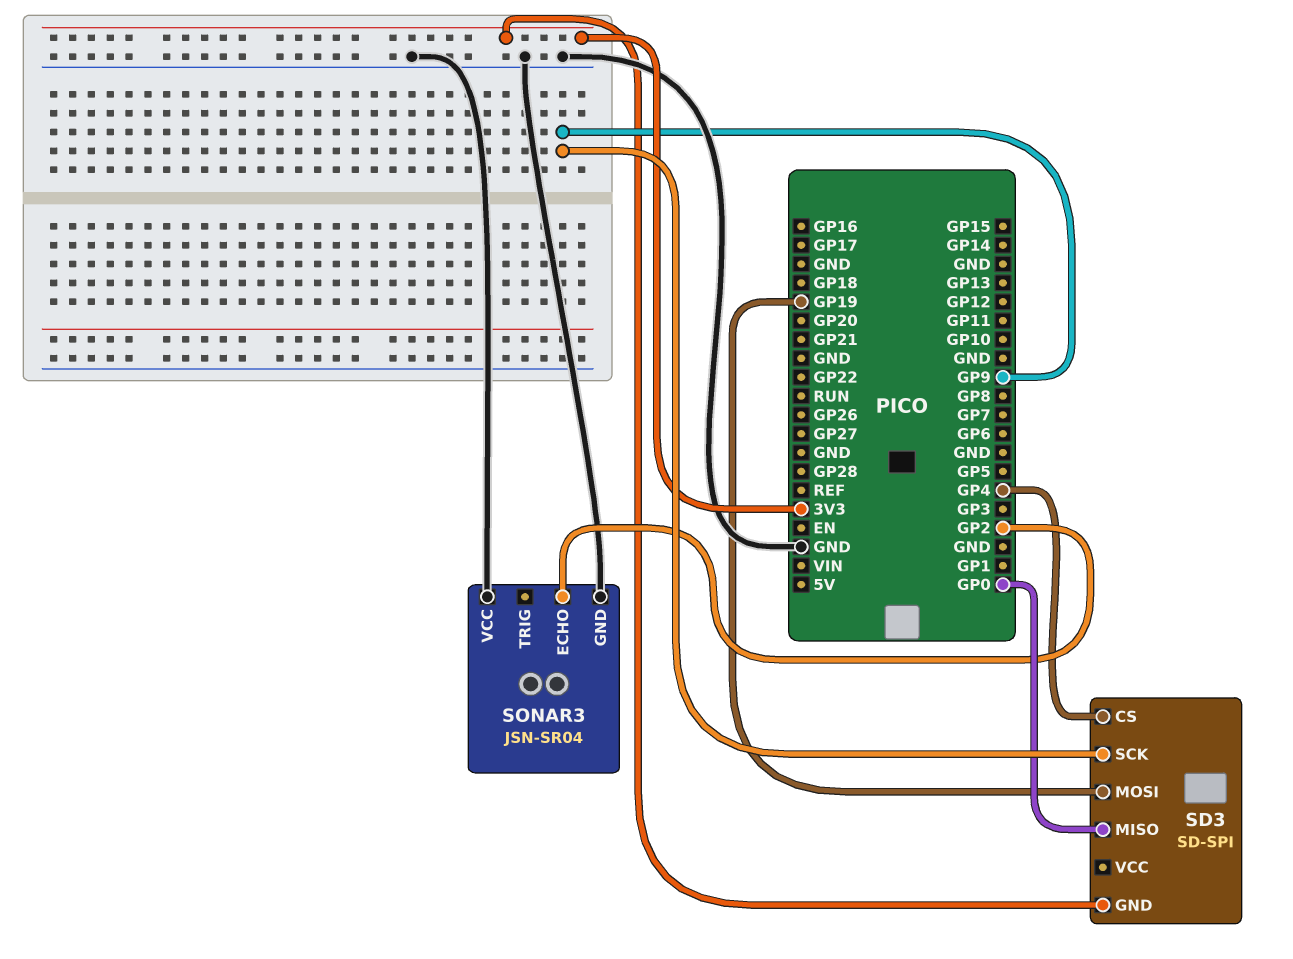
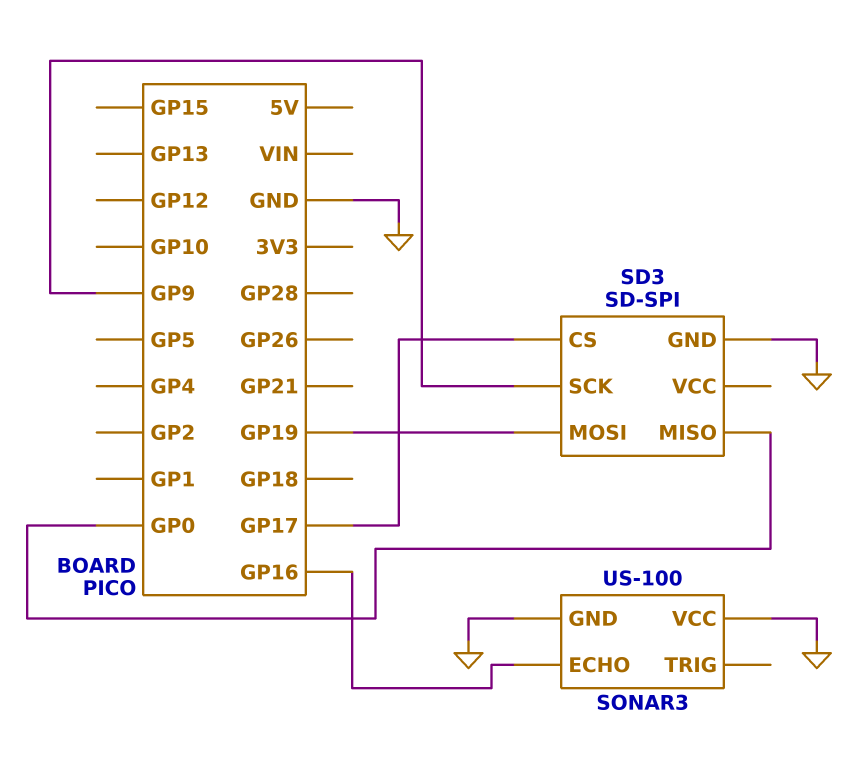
SD3 pin CS: GP4 -> GP17
SD3 pin GND: 3V3 -> GND
SONAR3: JSN-SR04 -> US-100
SONAR3 pin ECHO: GP2 -> GP16

